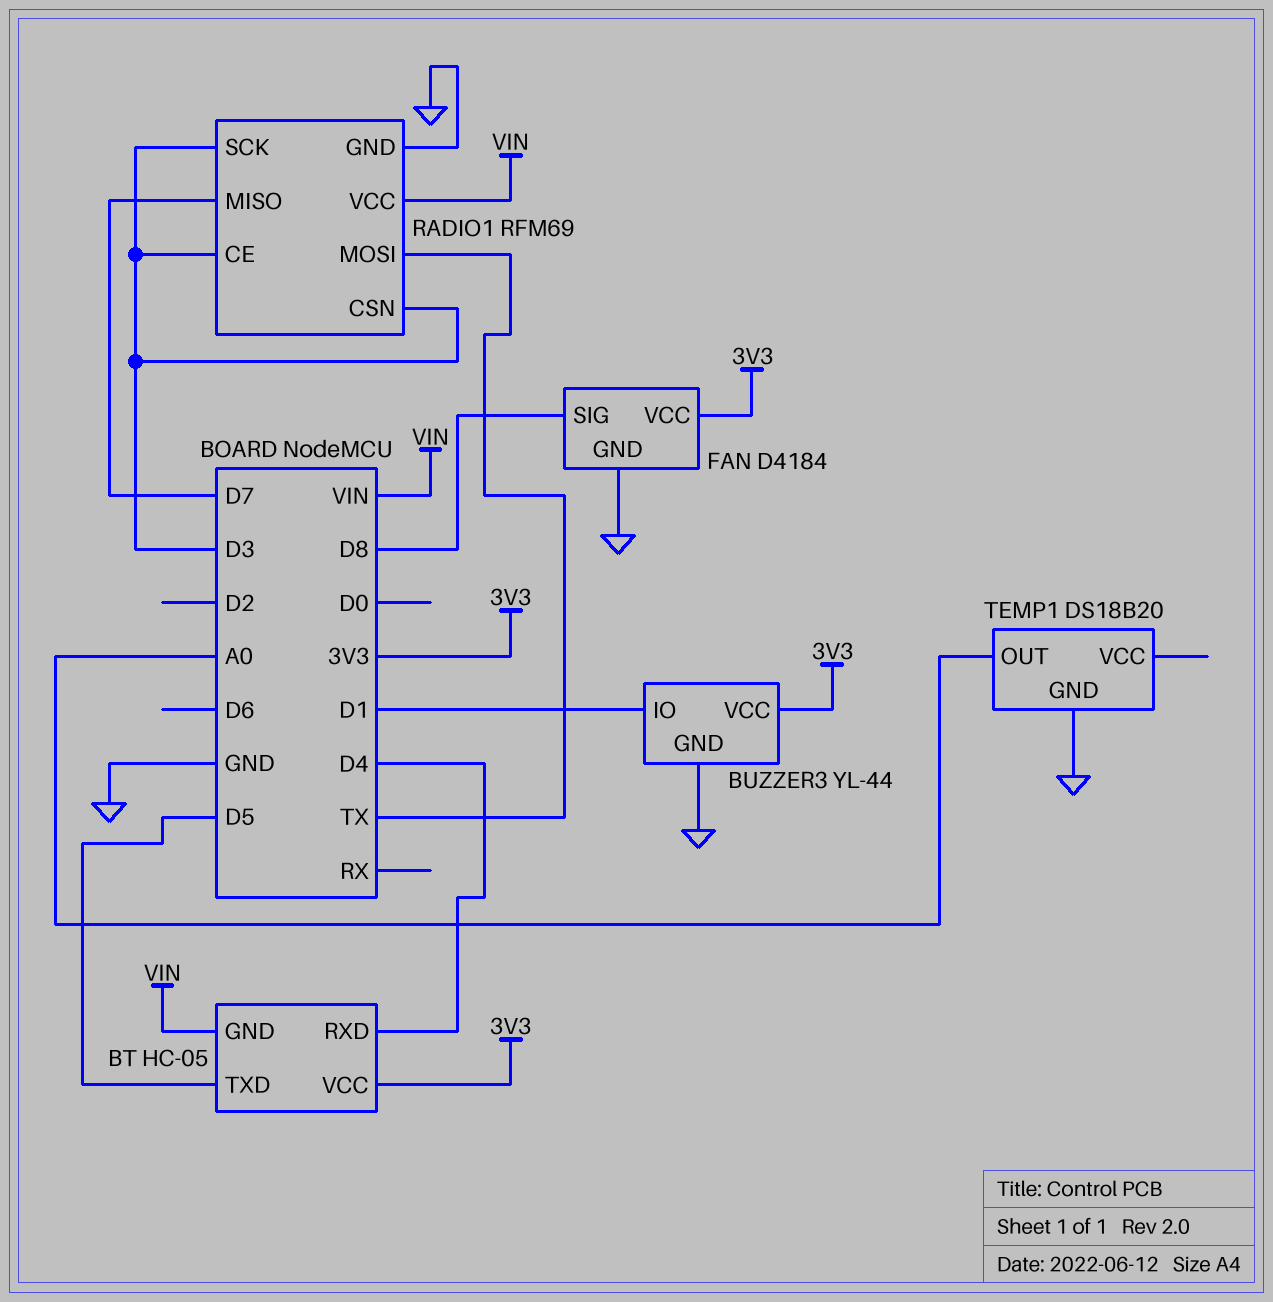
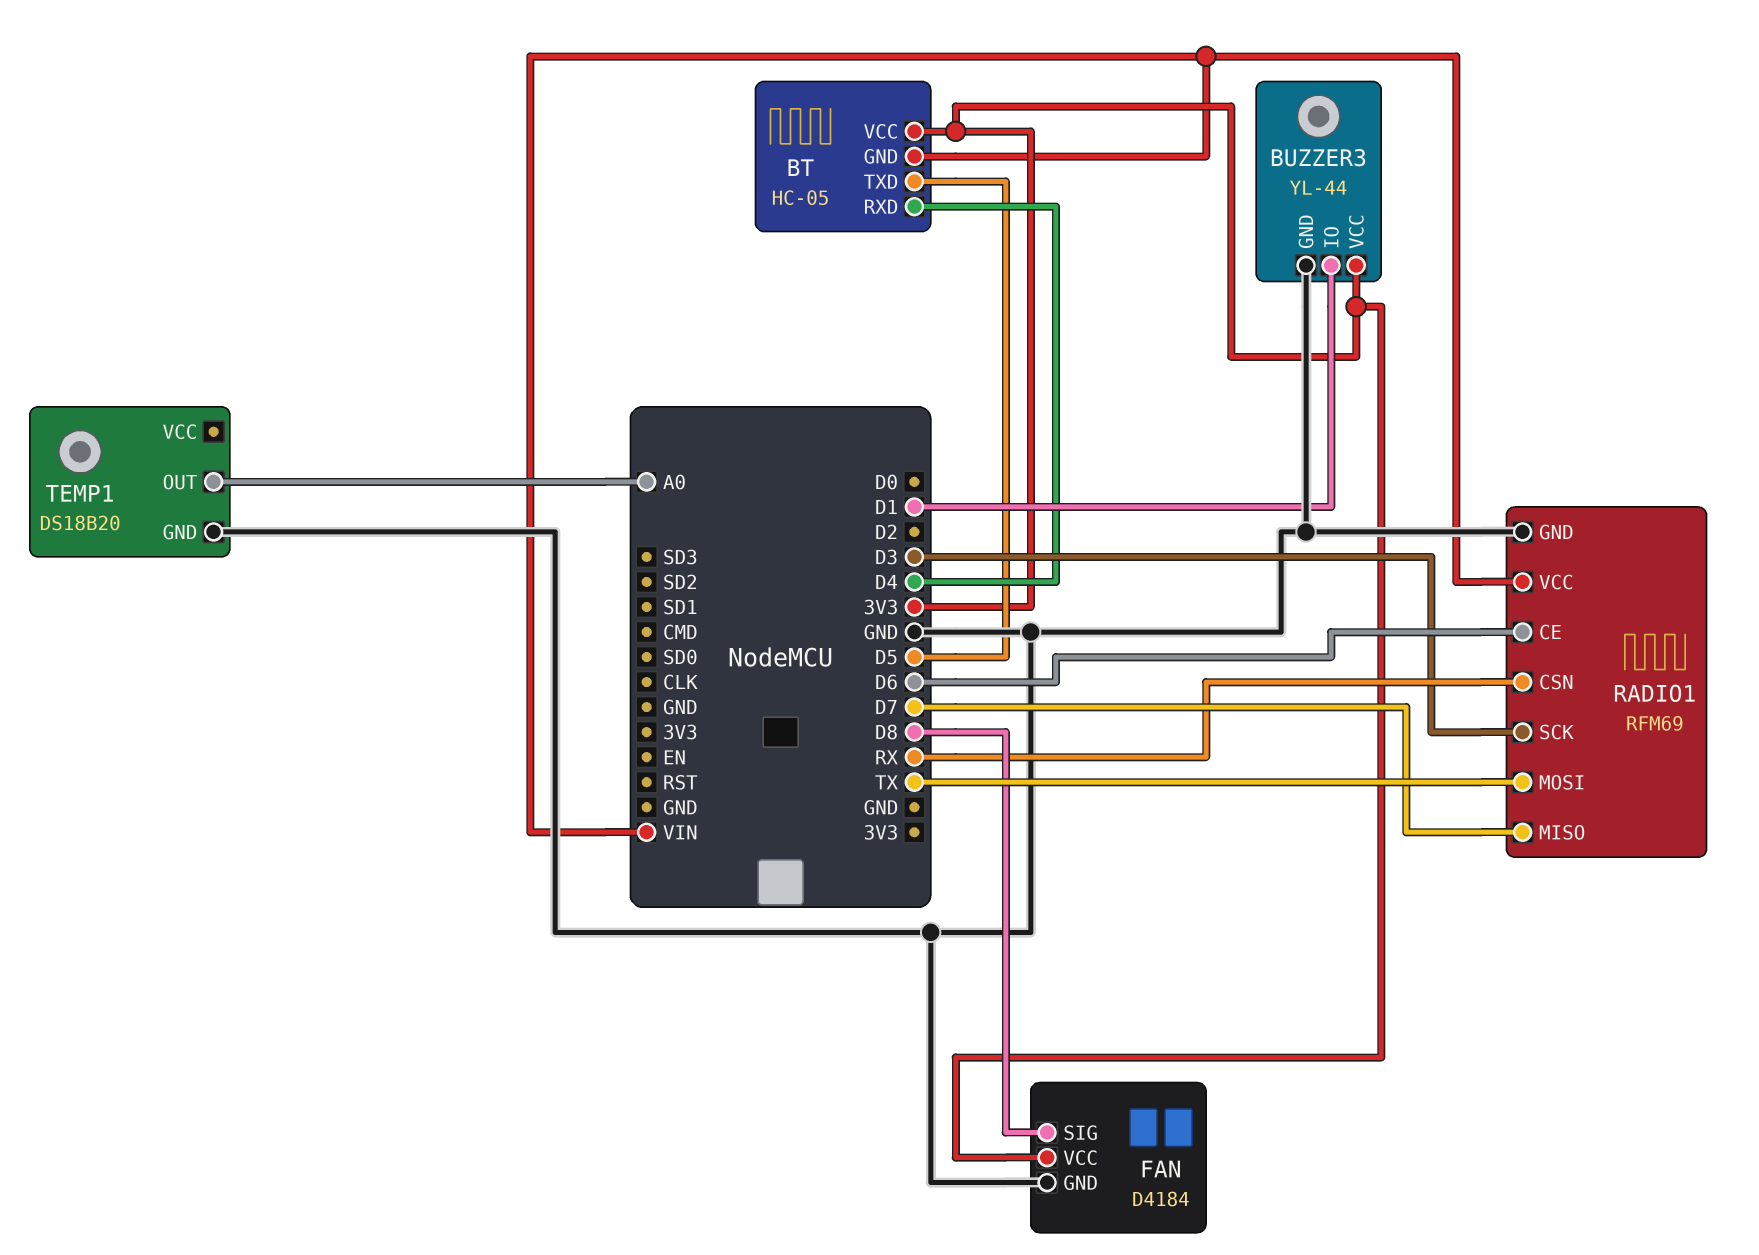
RADIO1 pin CE: D3 -> D6
RADIO1 pin CSN: D3 -> RX

